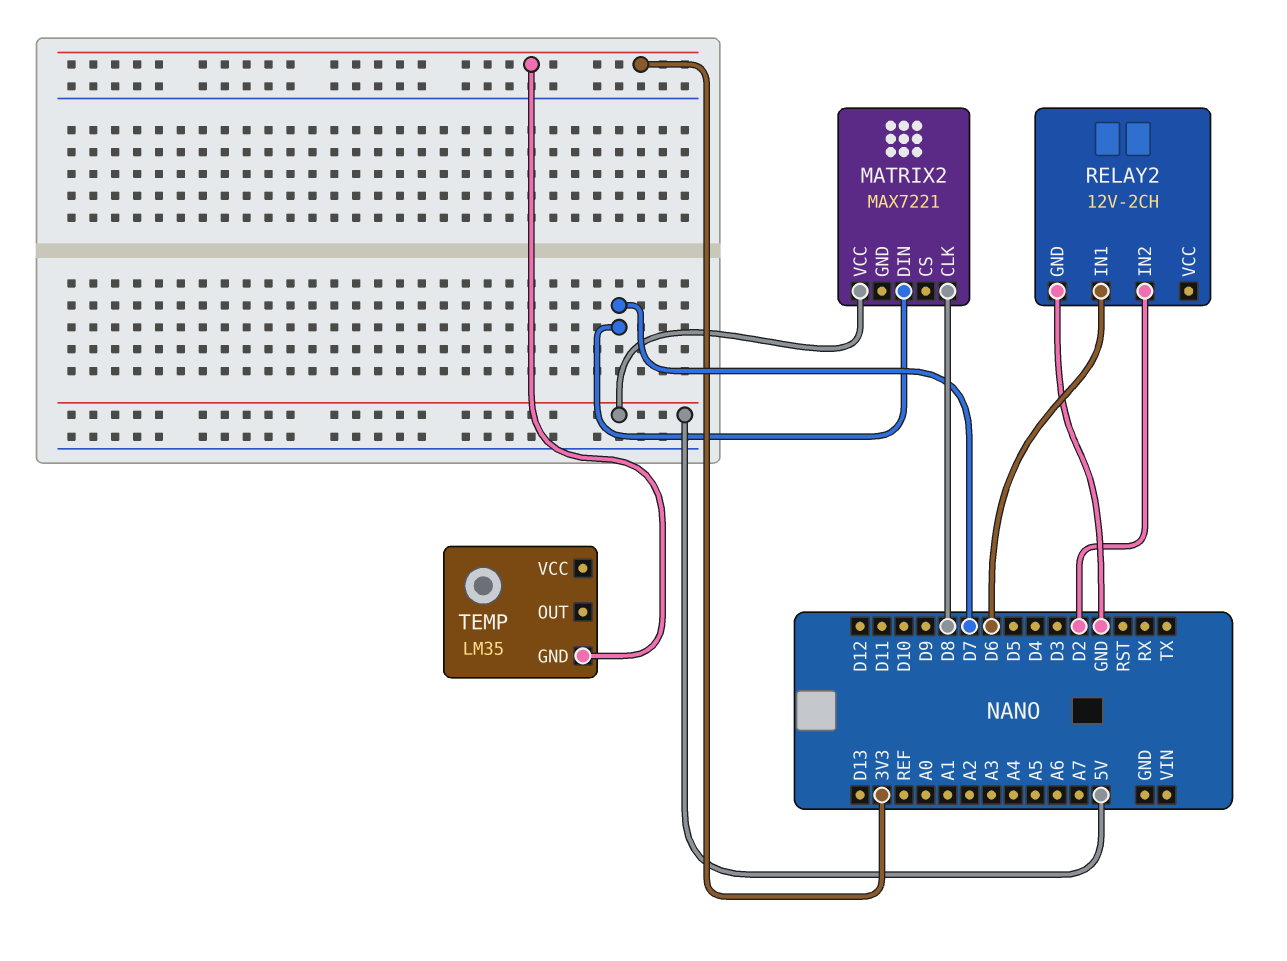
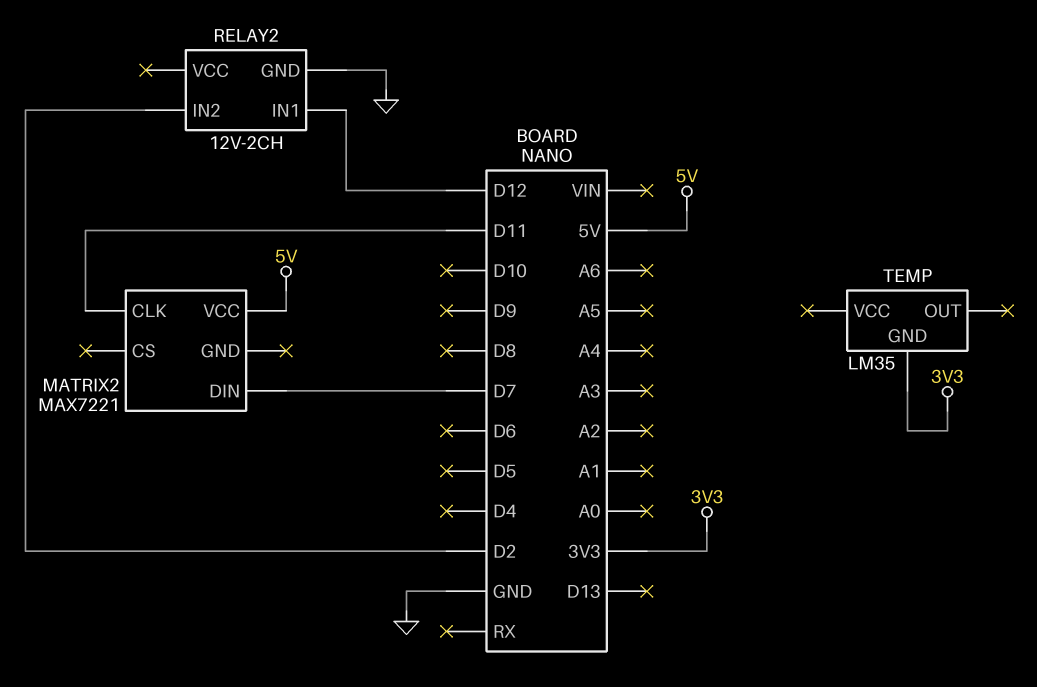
MATRIX2 pin CLK: D8 -> D11
RELAY2 pin IN1: D6 -> D12

